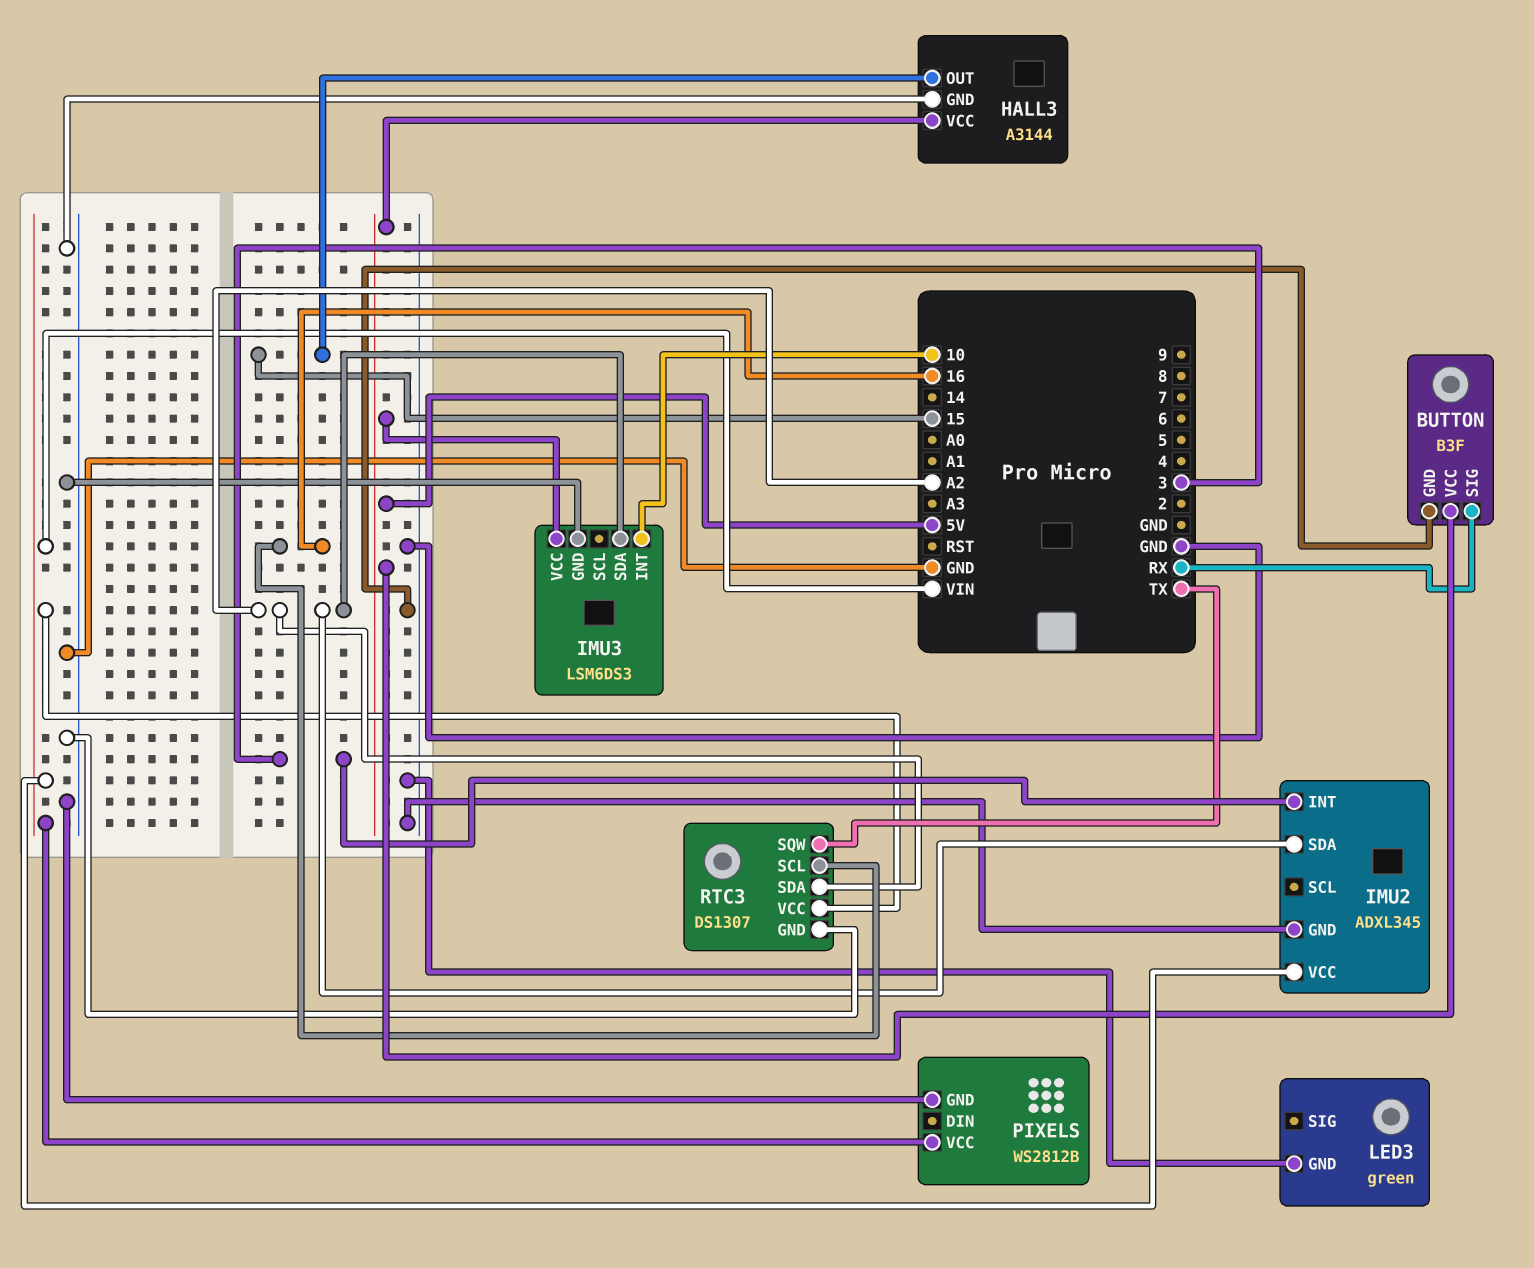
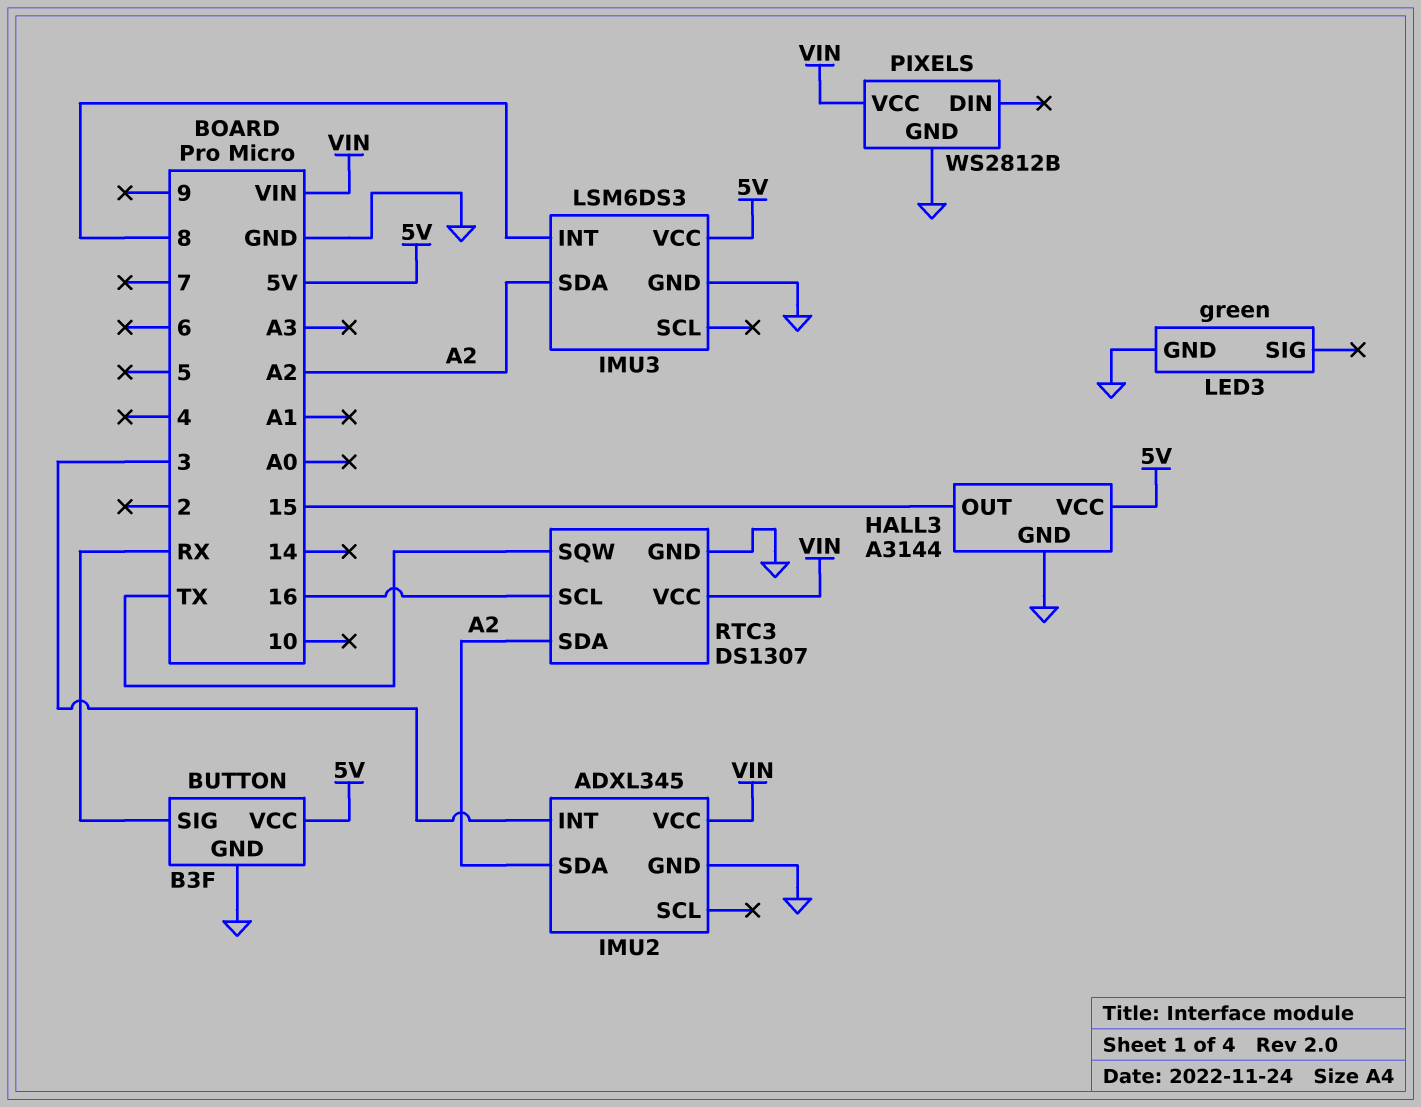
IMU3 pin INT: 10 -> 8

